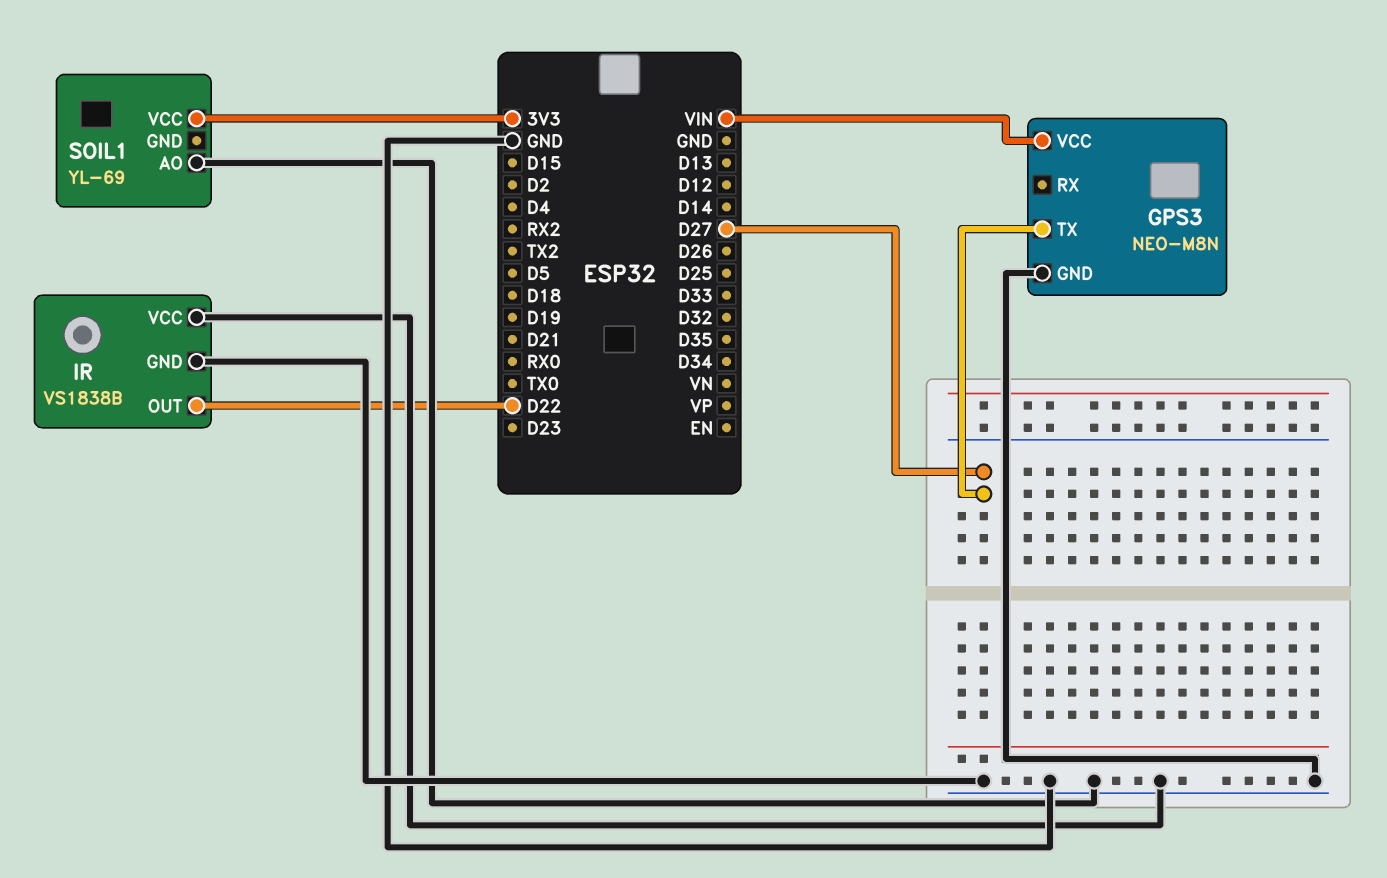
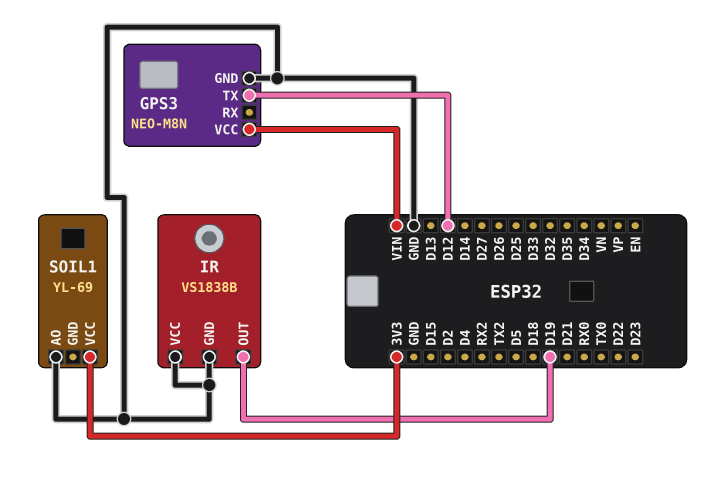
GPS3 pin TX: D27 -> D12
IR pin OUT: D22 -> D19

